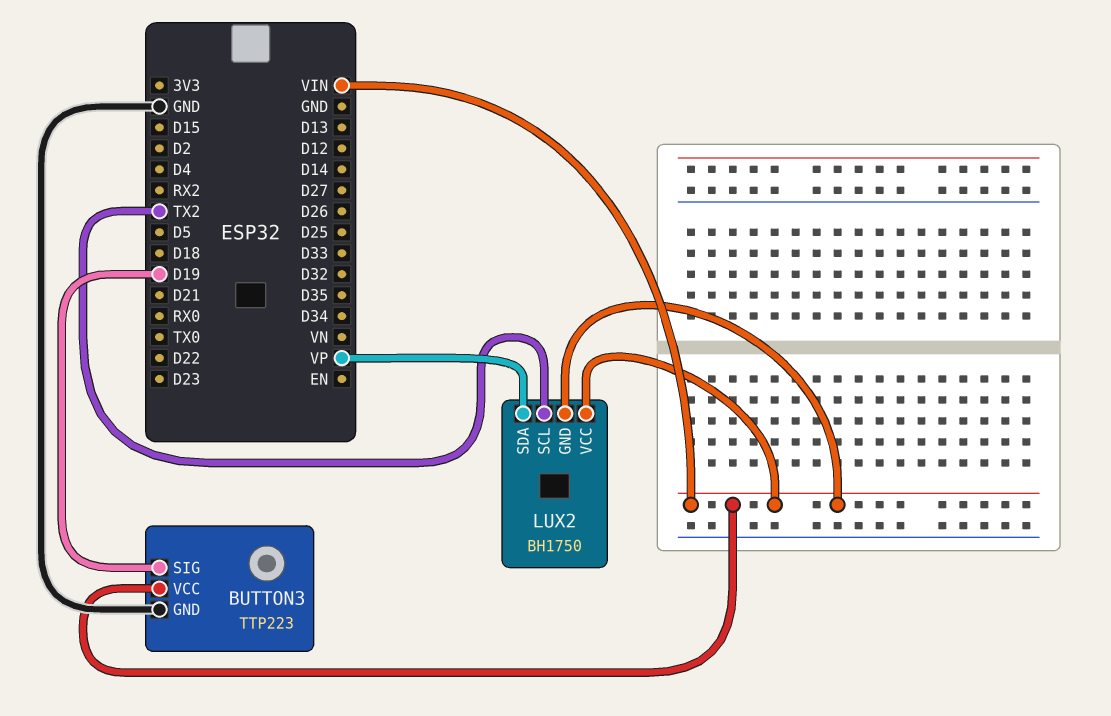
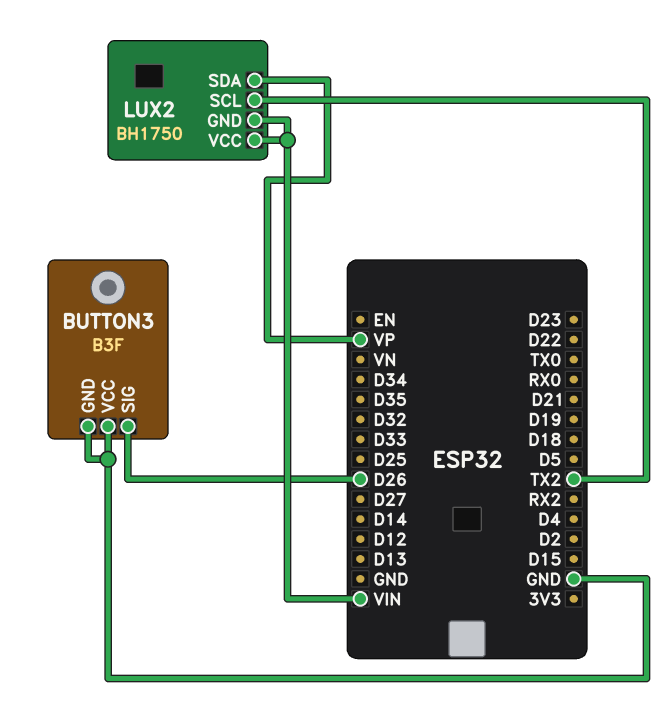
BUTTON3: TTP223 -> B3F
BUTTON3 pin SIG: D19 -> D26
BUTTON3 pin VCC: VIN -> GND

